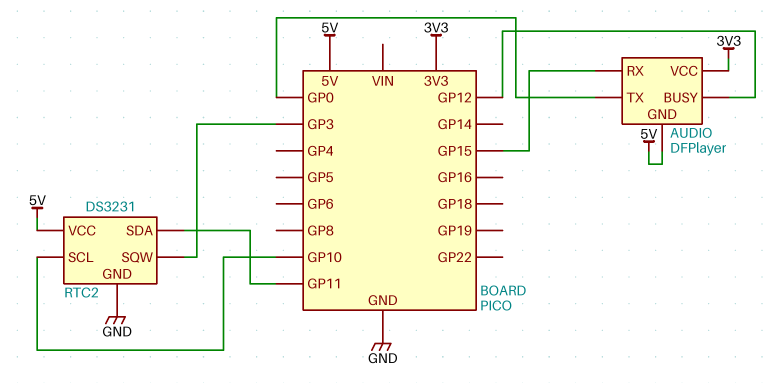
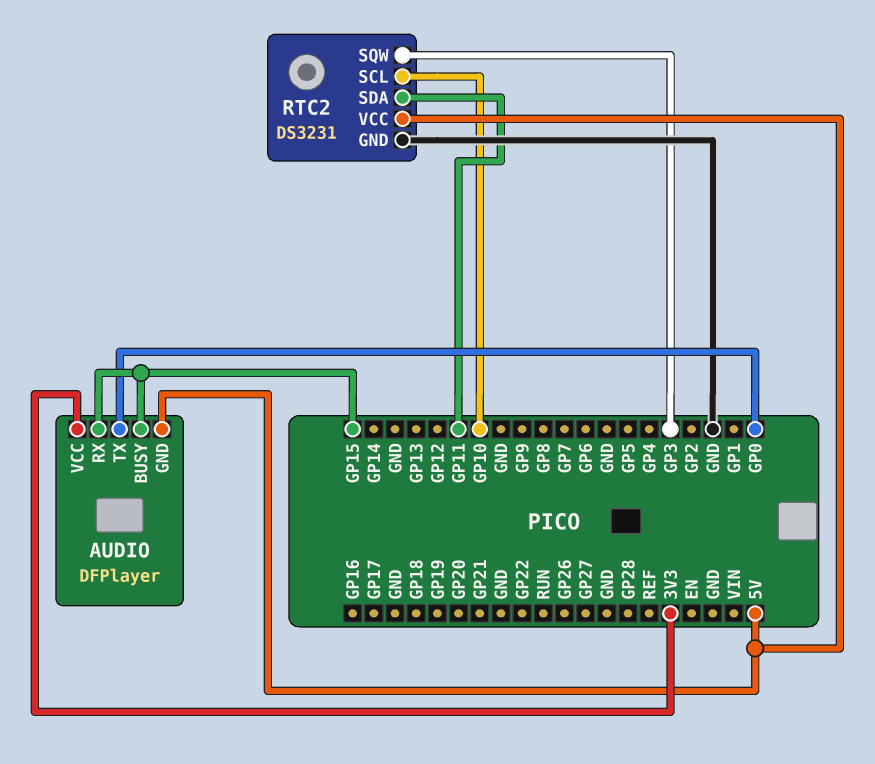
AUDIO pin BUSY: GP12 -> GP15

